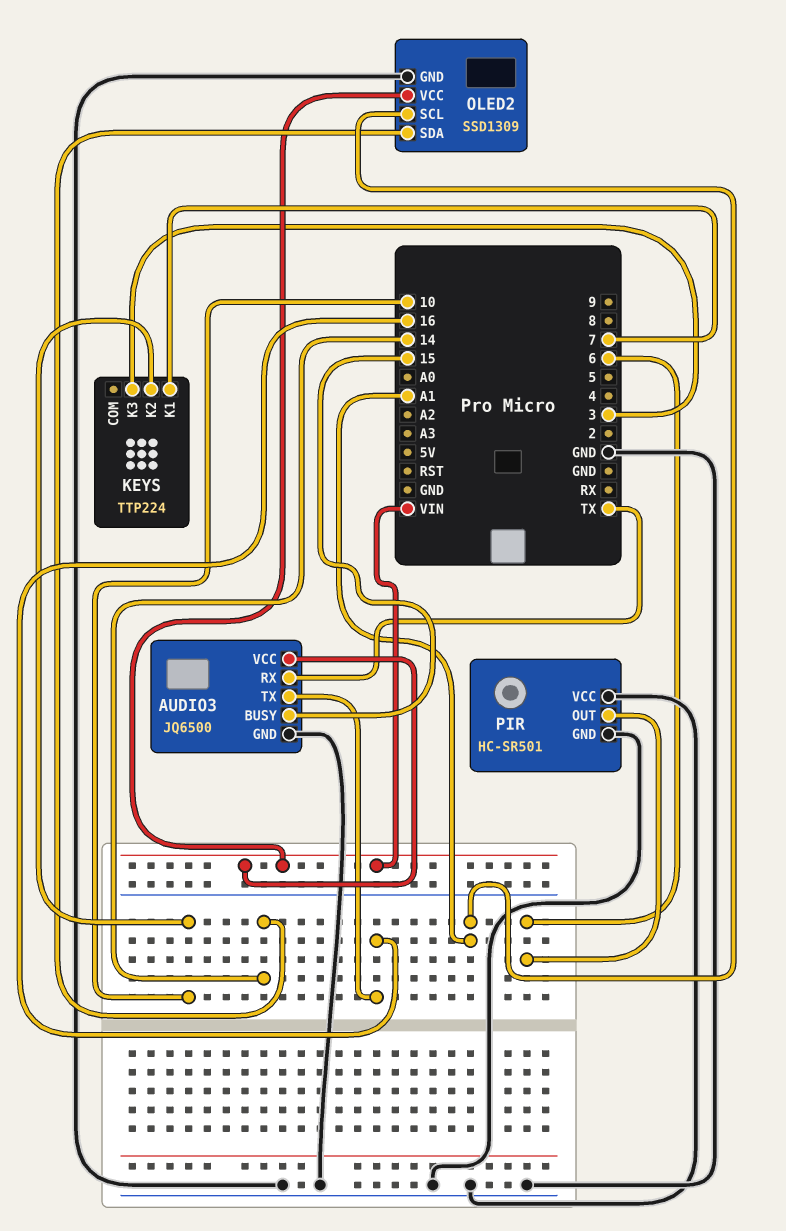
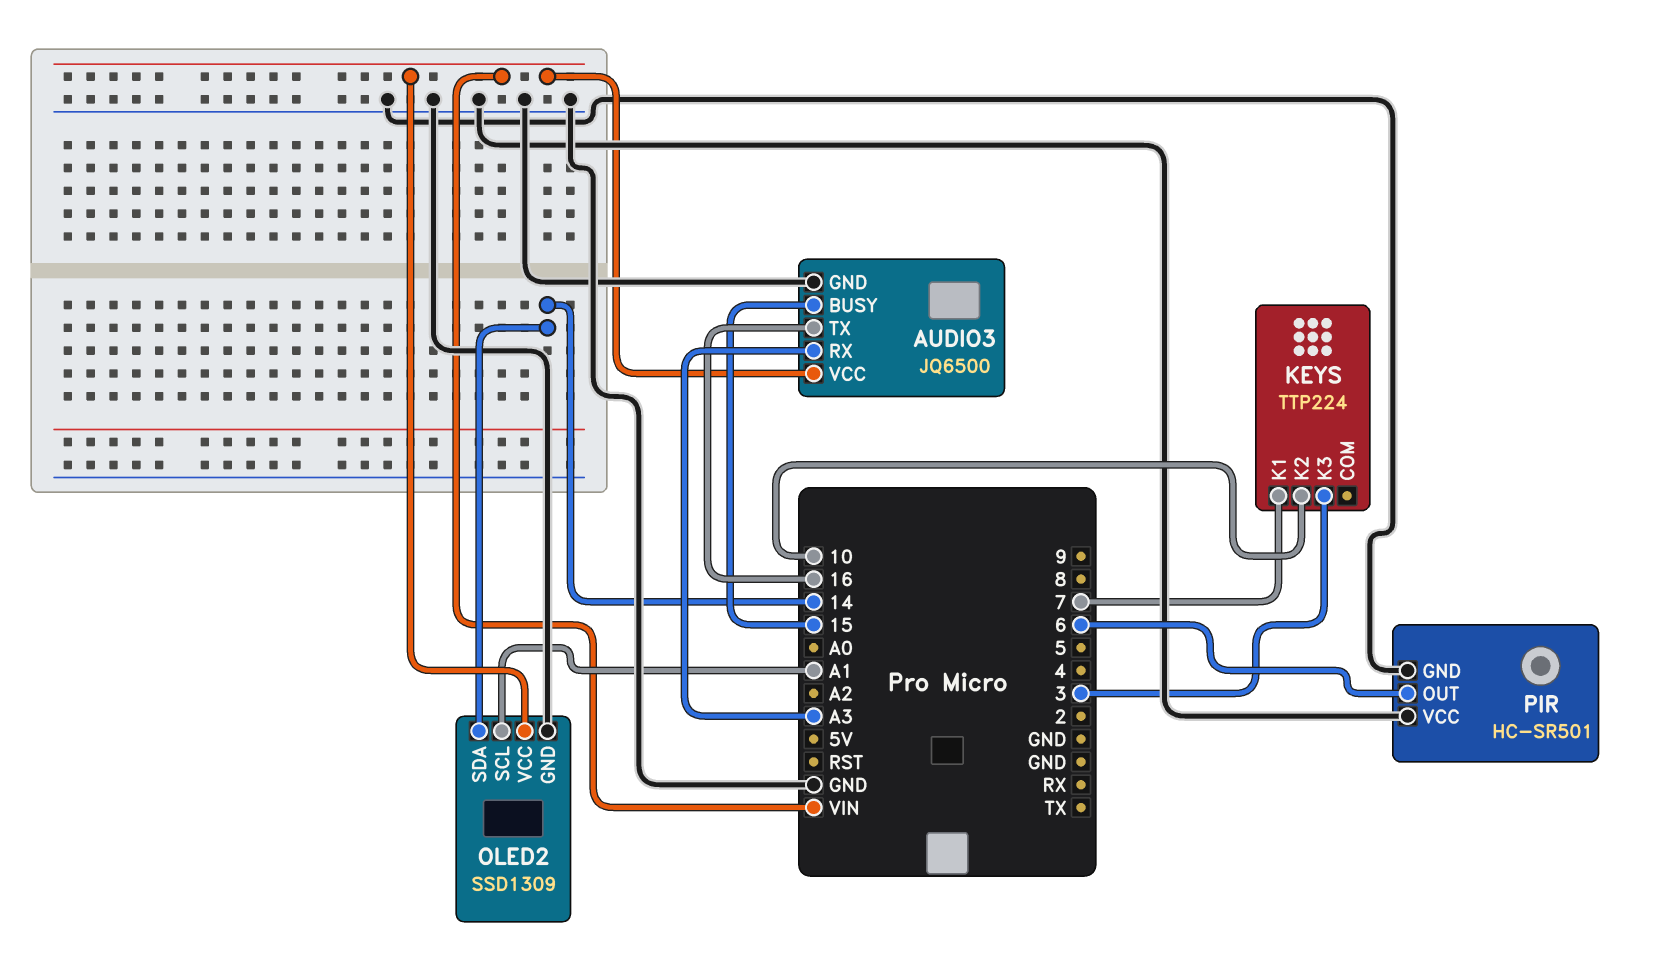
AUDIO3 pin RX: TX -> A3

